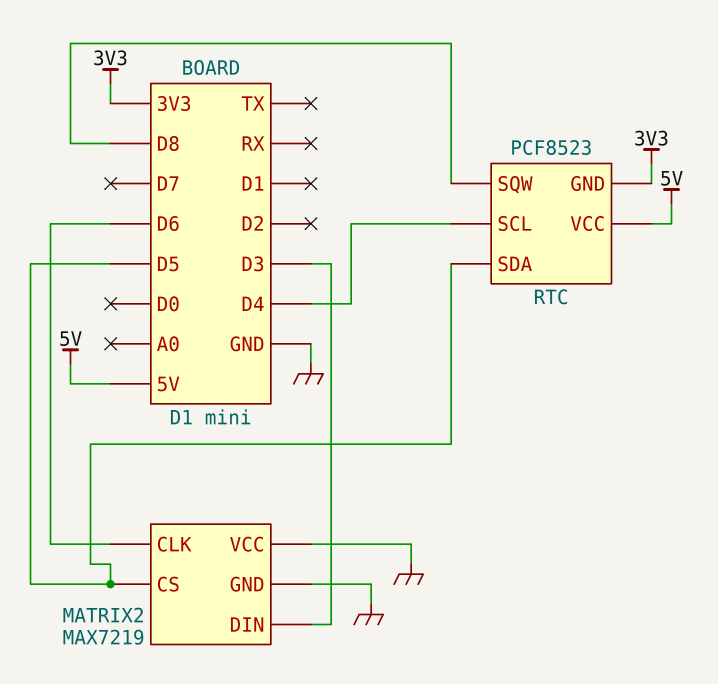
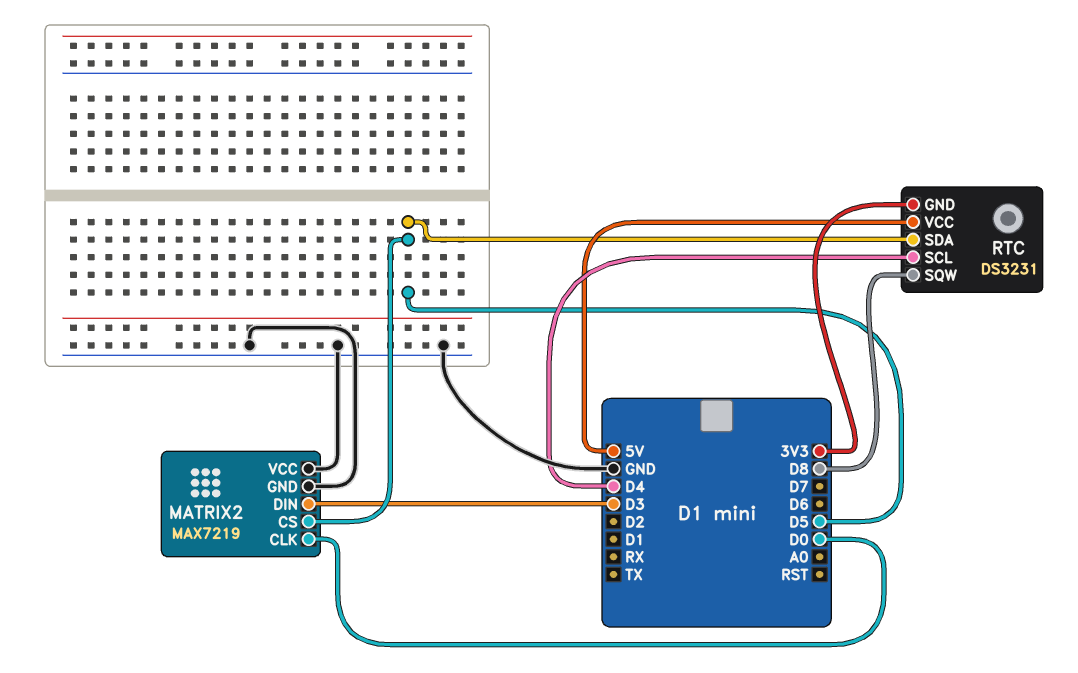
MATRIX2 pin CLK: D6 -> D0
RTC: PCF8523 -> DS3231

